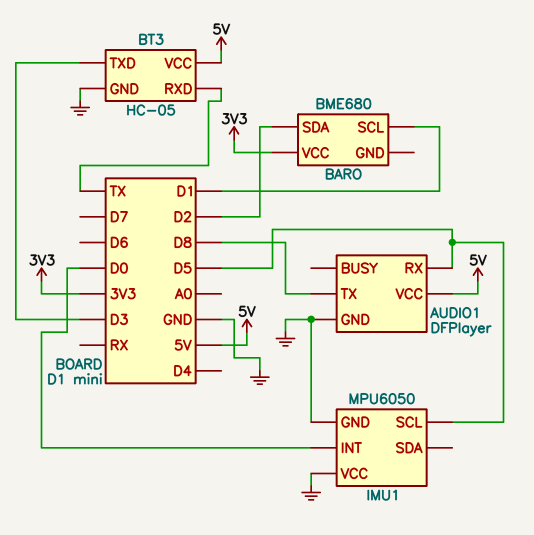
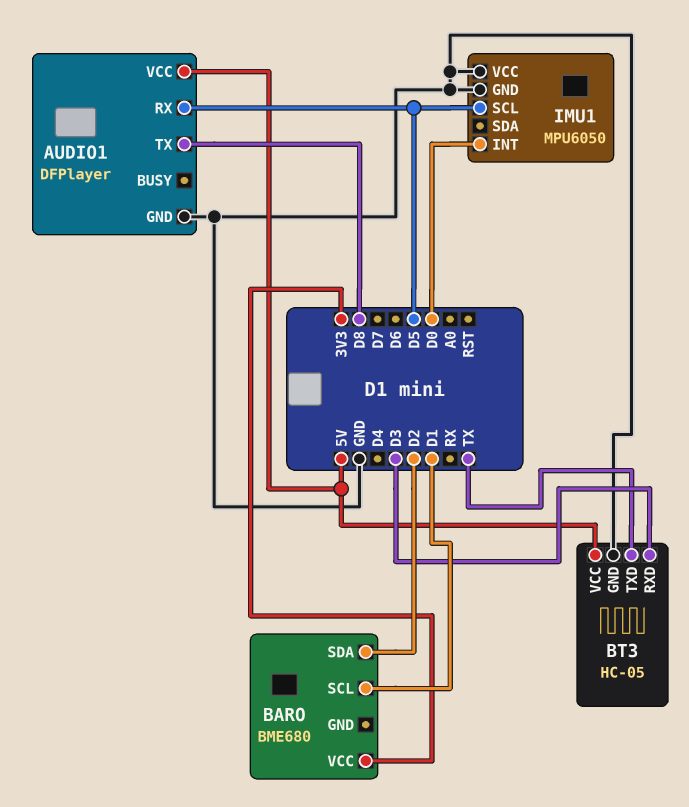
BT3 pin RXD: TX -> D3
BT3 pin TXD: D3 -> TX

